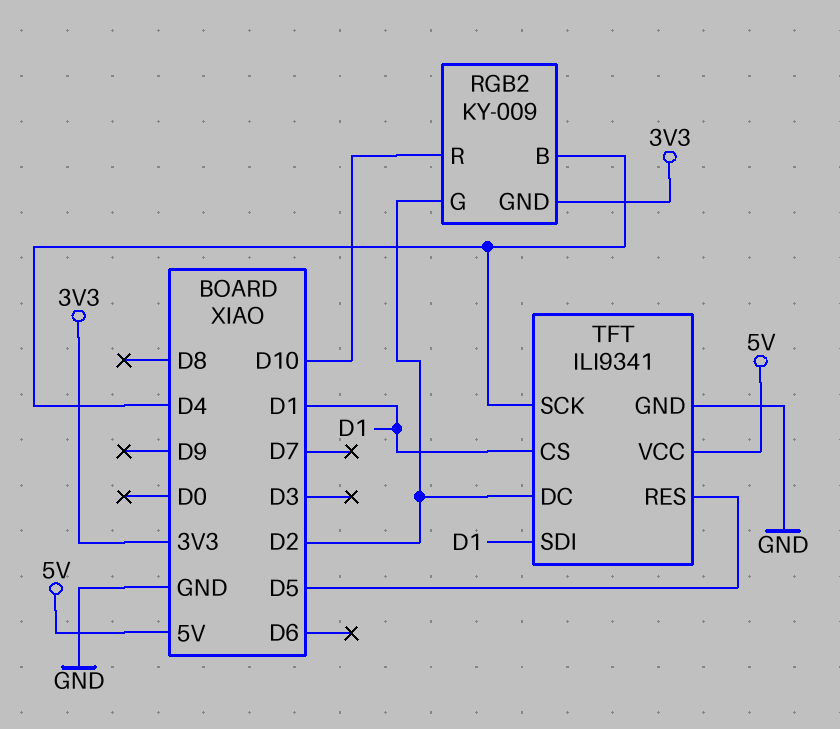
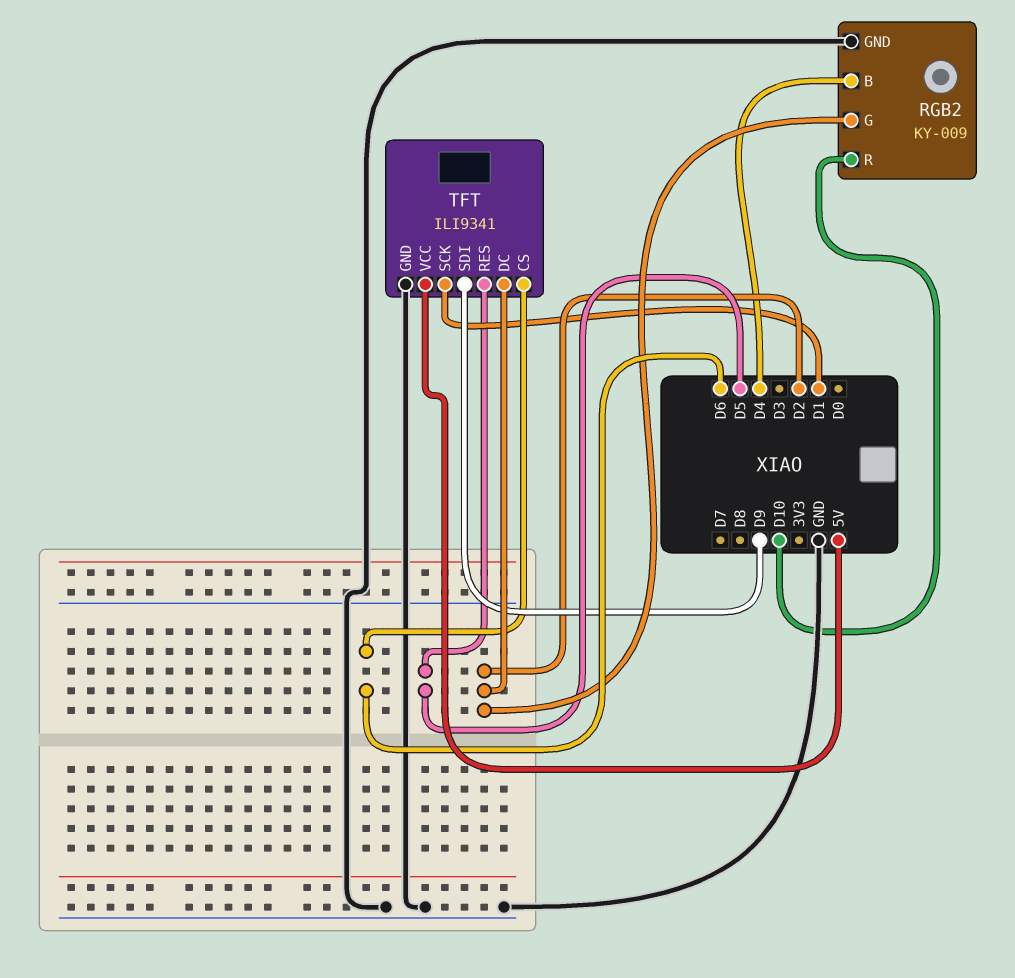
RGB2 pin GND: 3V3 -> GND
TFT pin CS: D1 -> D6
TFT pin SCK: D4 -> D1
TFT pin SDI: D1 -> D9

